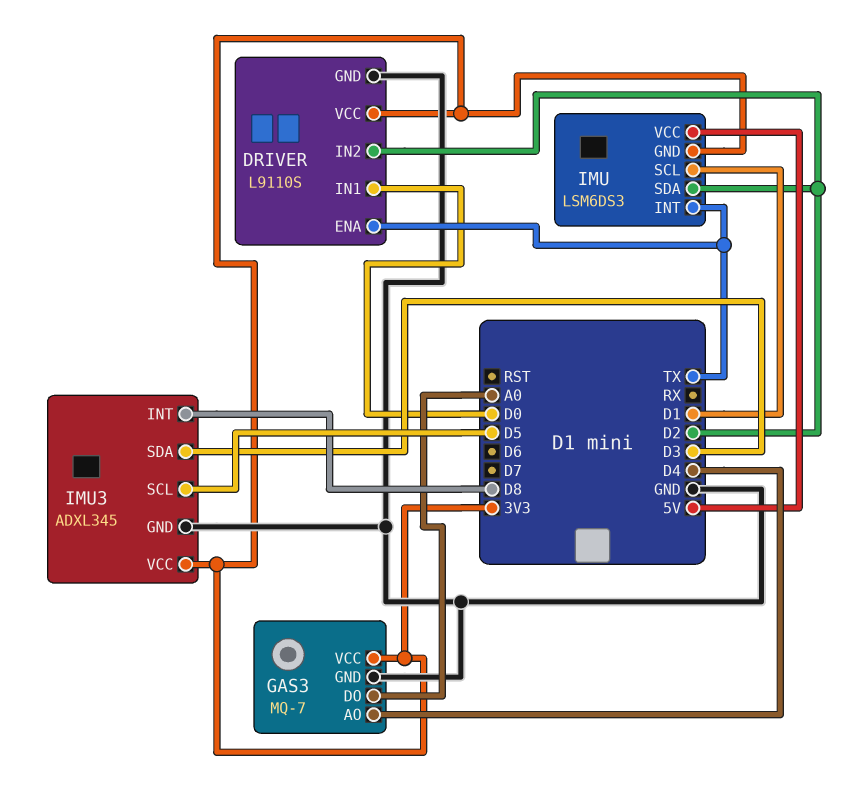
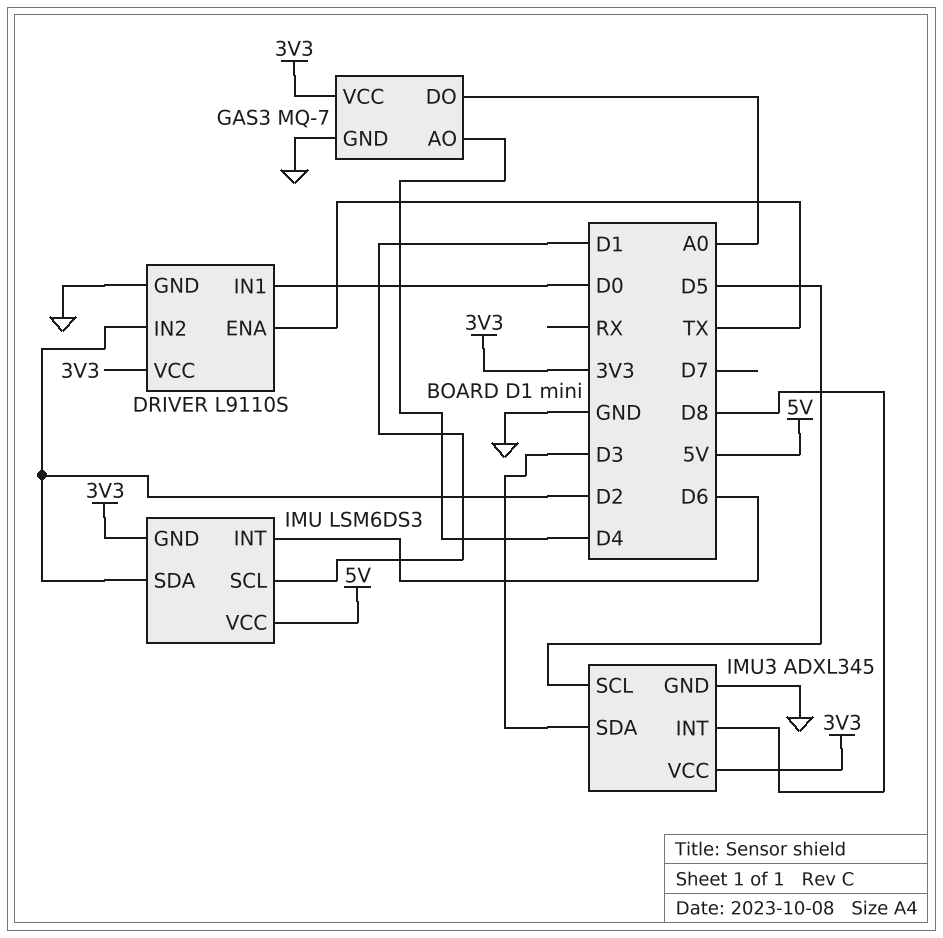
IMU pin INT: TX -> D6

